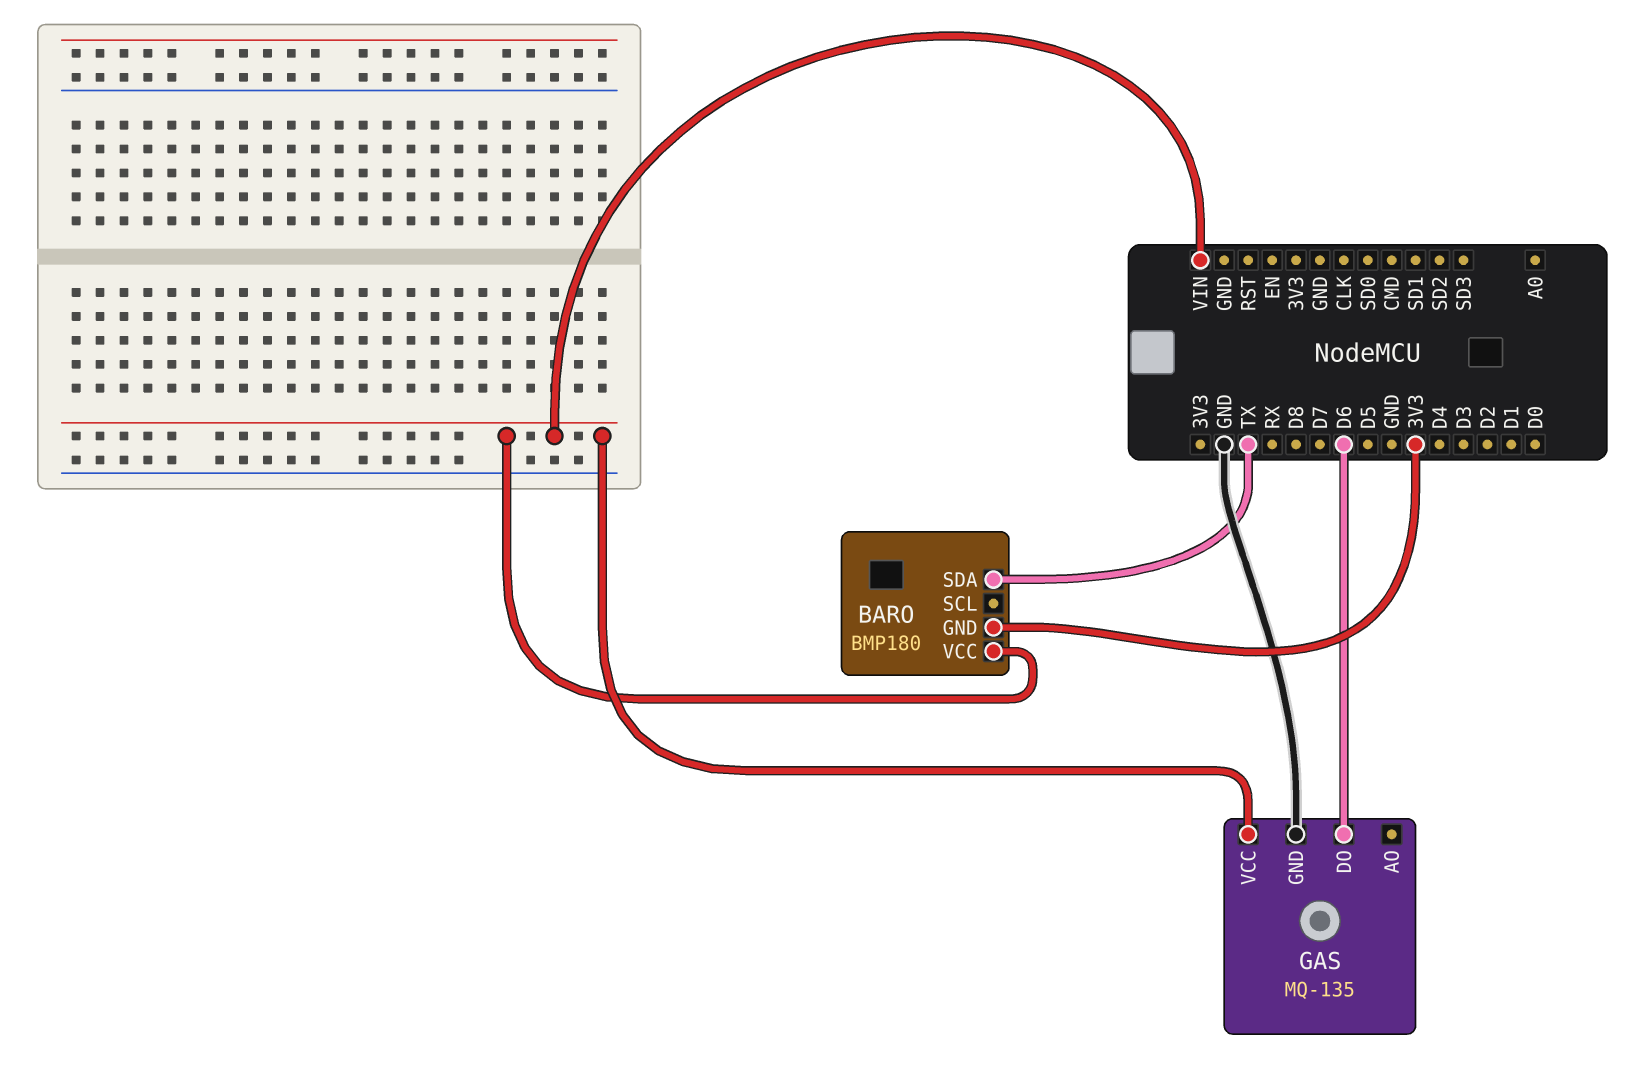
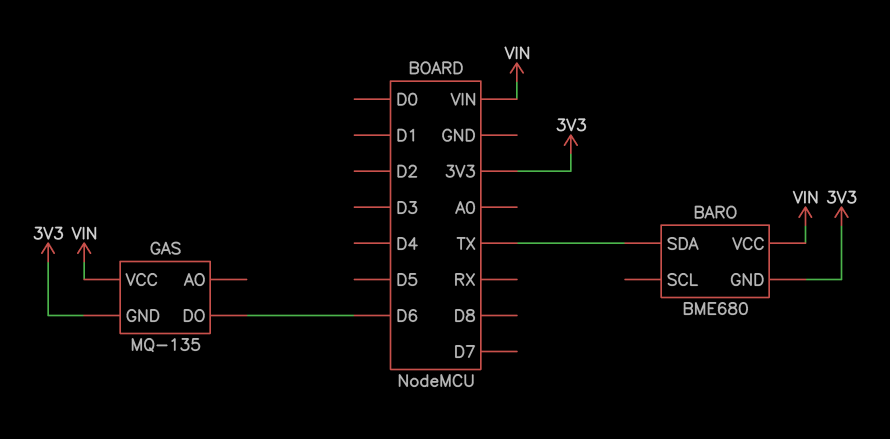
BARO: BMP180 -> BME680
GAS pin GND: GND -> 3V3

